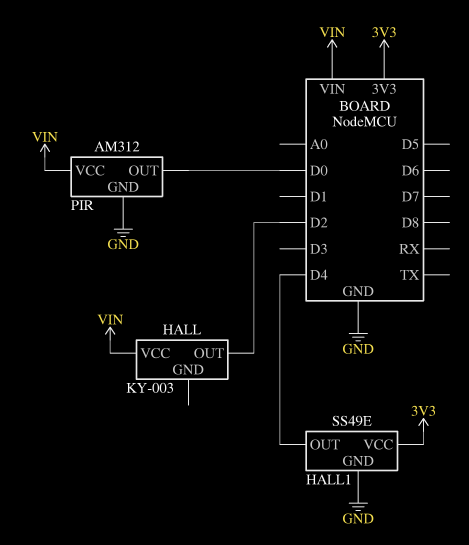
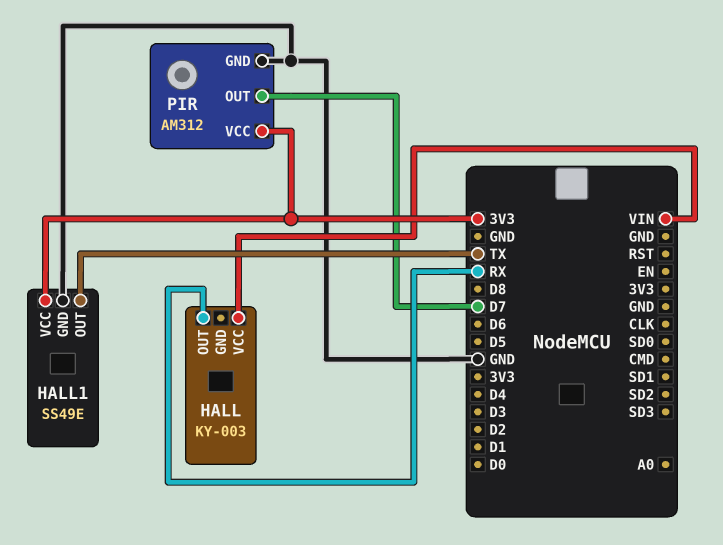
HALL pin OUT: D2 -> RX
HALL1 pin OUT: D4 -> TX
PIR pin OUT: D0 -> D7
PIR pin VCC: VIN -> 3V3

